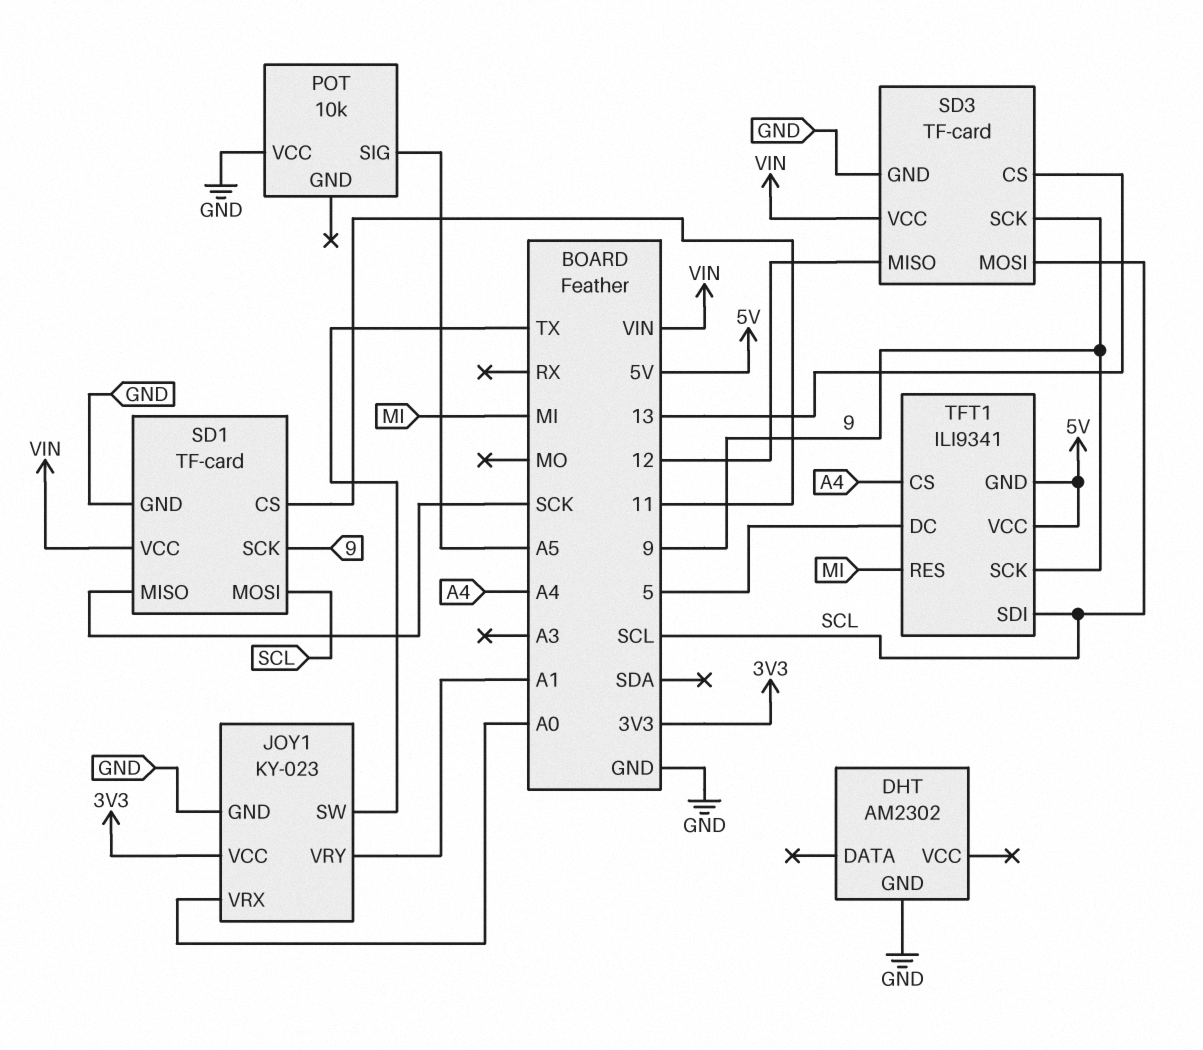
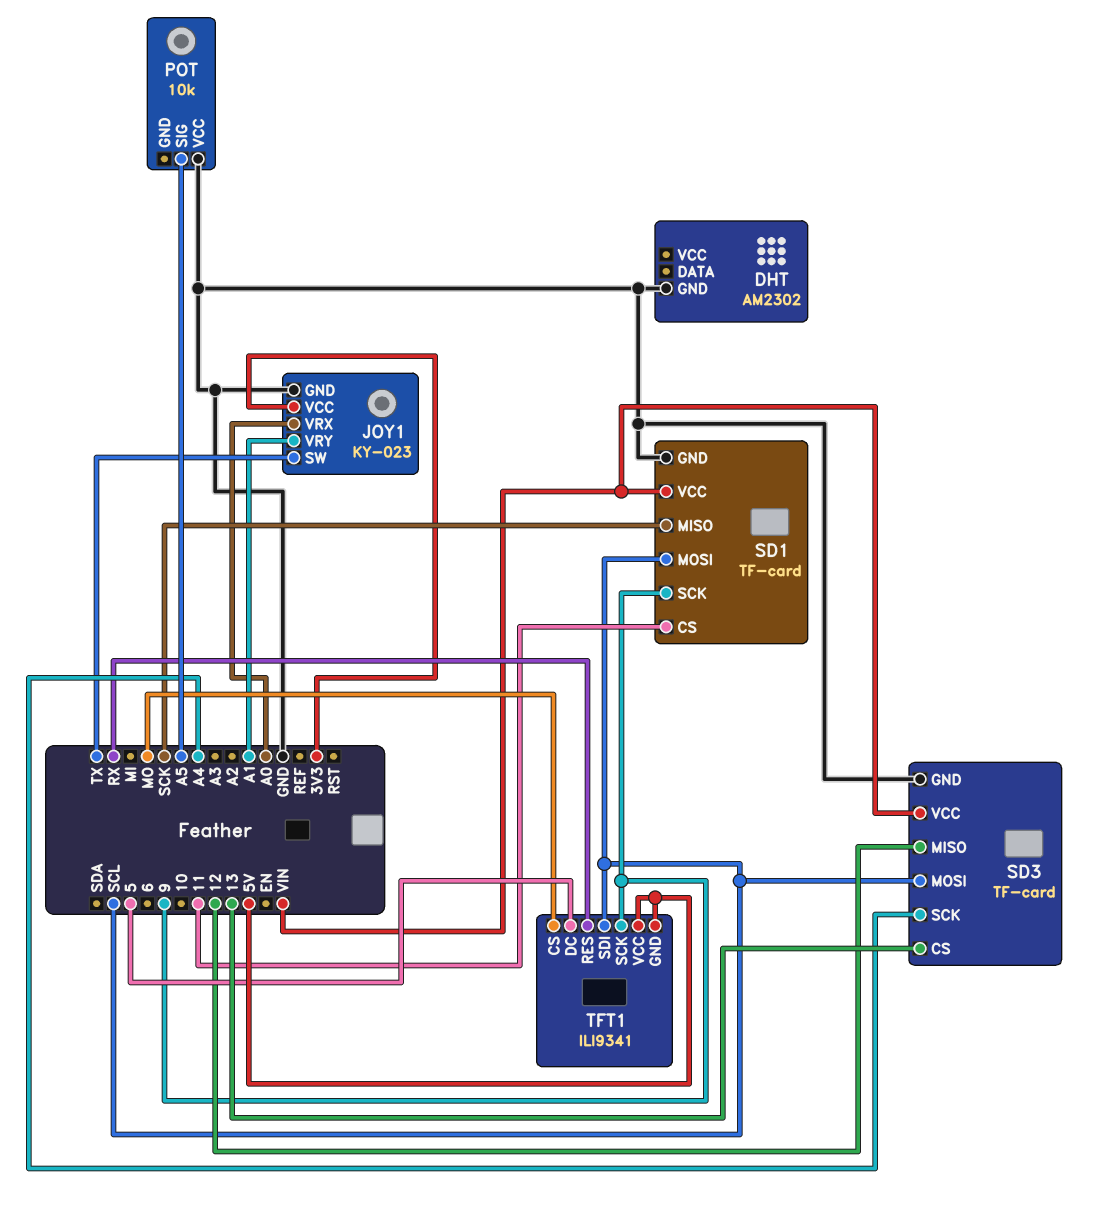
SD3 pin SCK: 9 -> A4
TFT1 pin CS: A4 -> MO
TFT1 pin RES: MI -> RX

